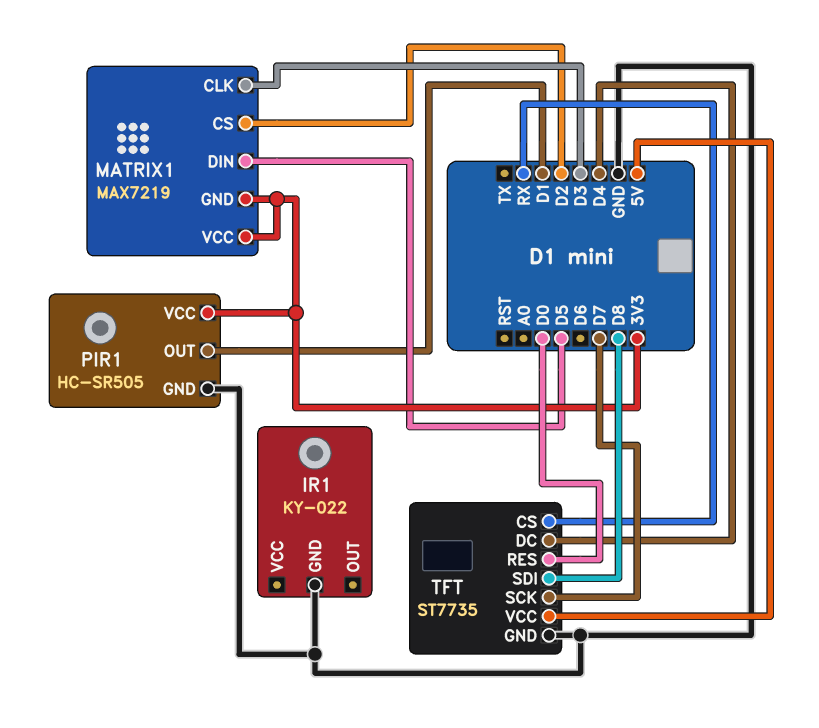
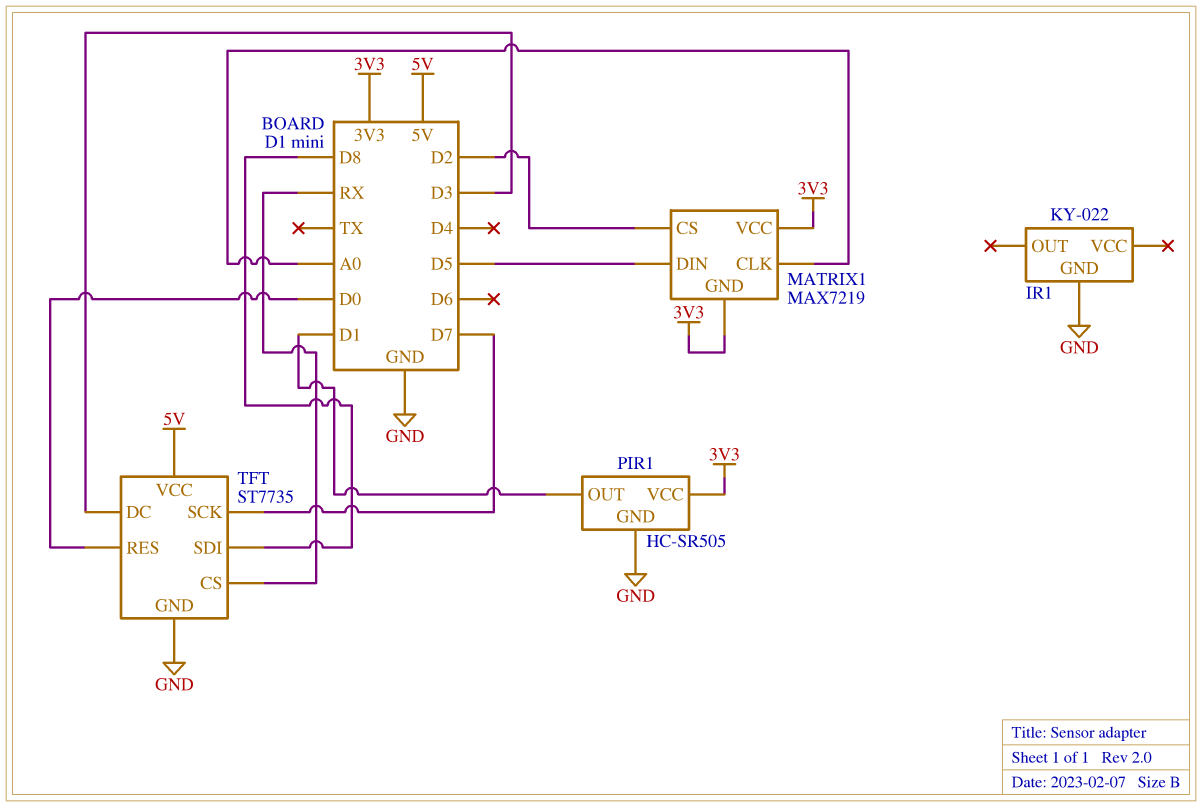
MATRIX1 pin CLK: D3 -> A0
TFT pin DC: D4 -> D3

